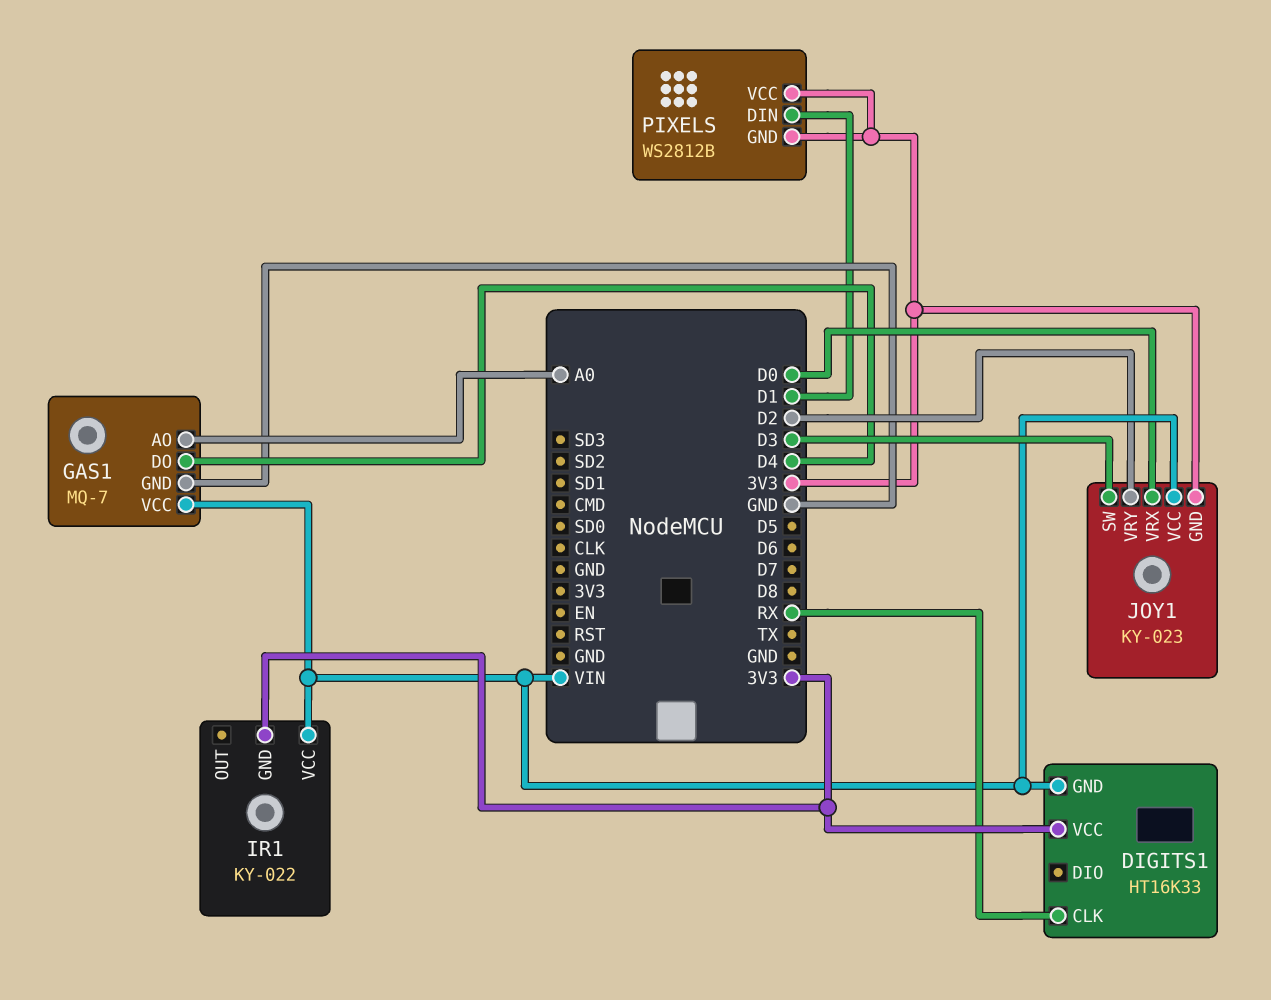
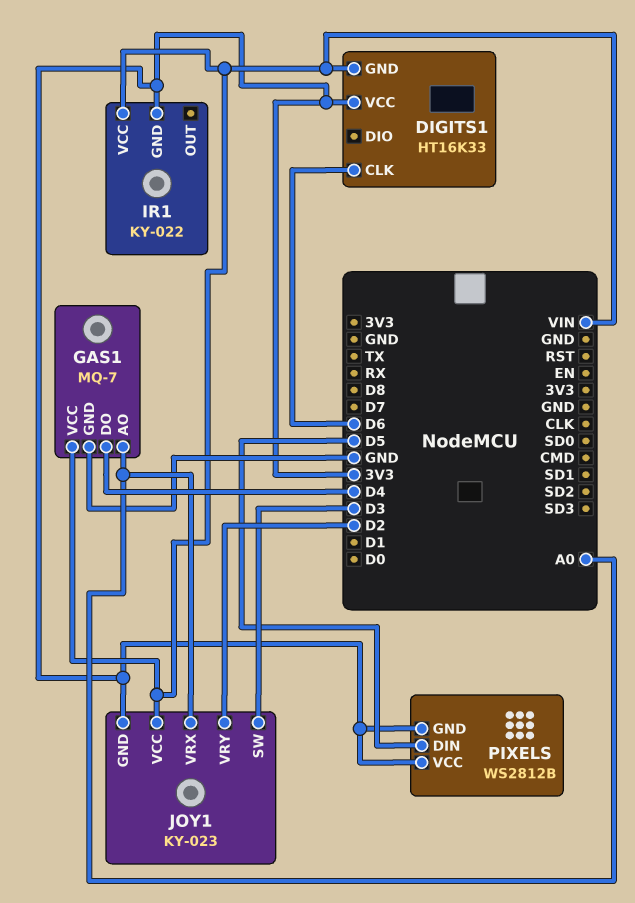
DIGITS1 pin CLK: RX -> D6
JOY1 pin VRX: D0 -> A0
PIXELS pin DIN: D1 -> D5

